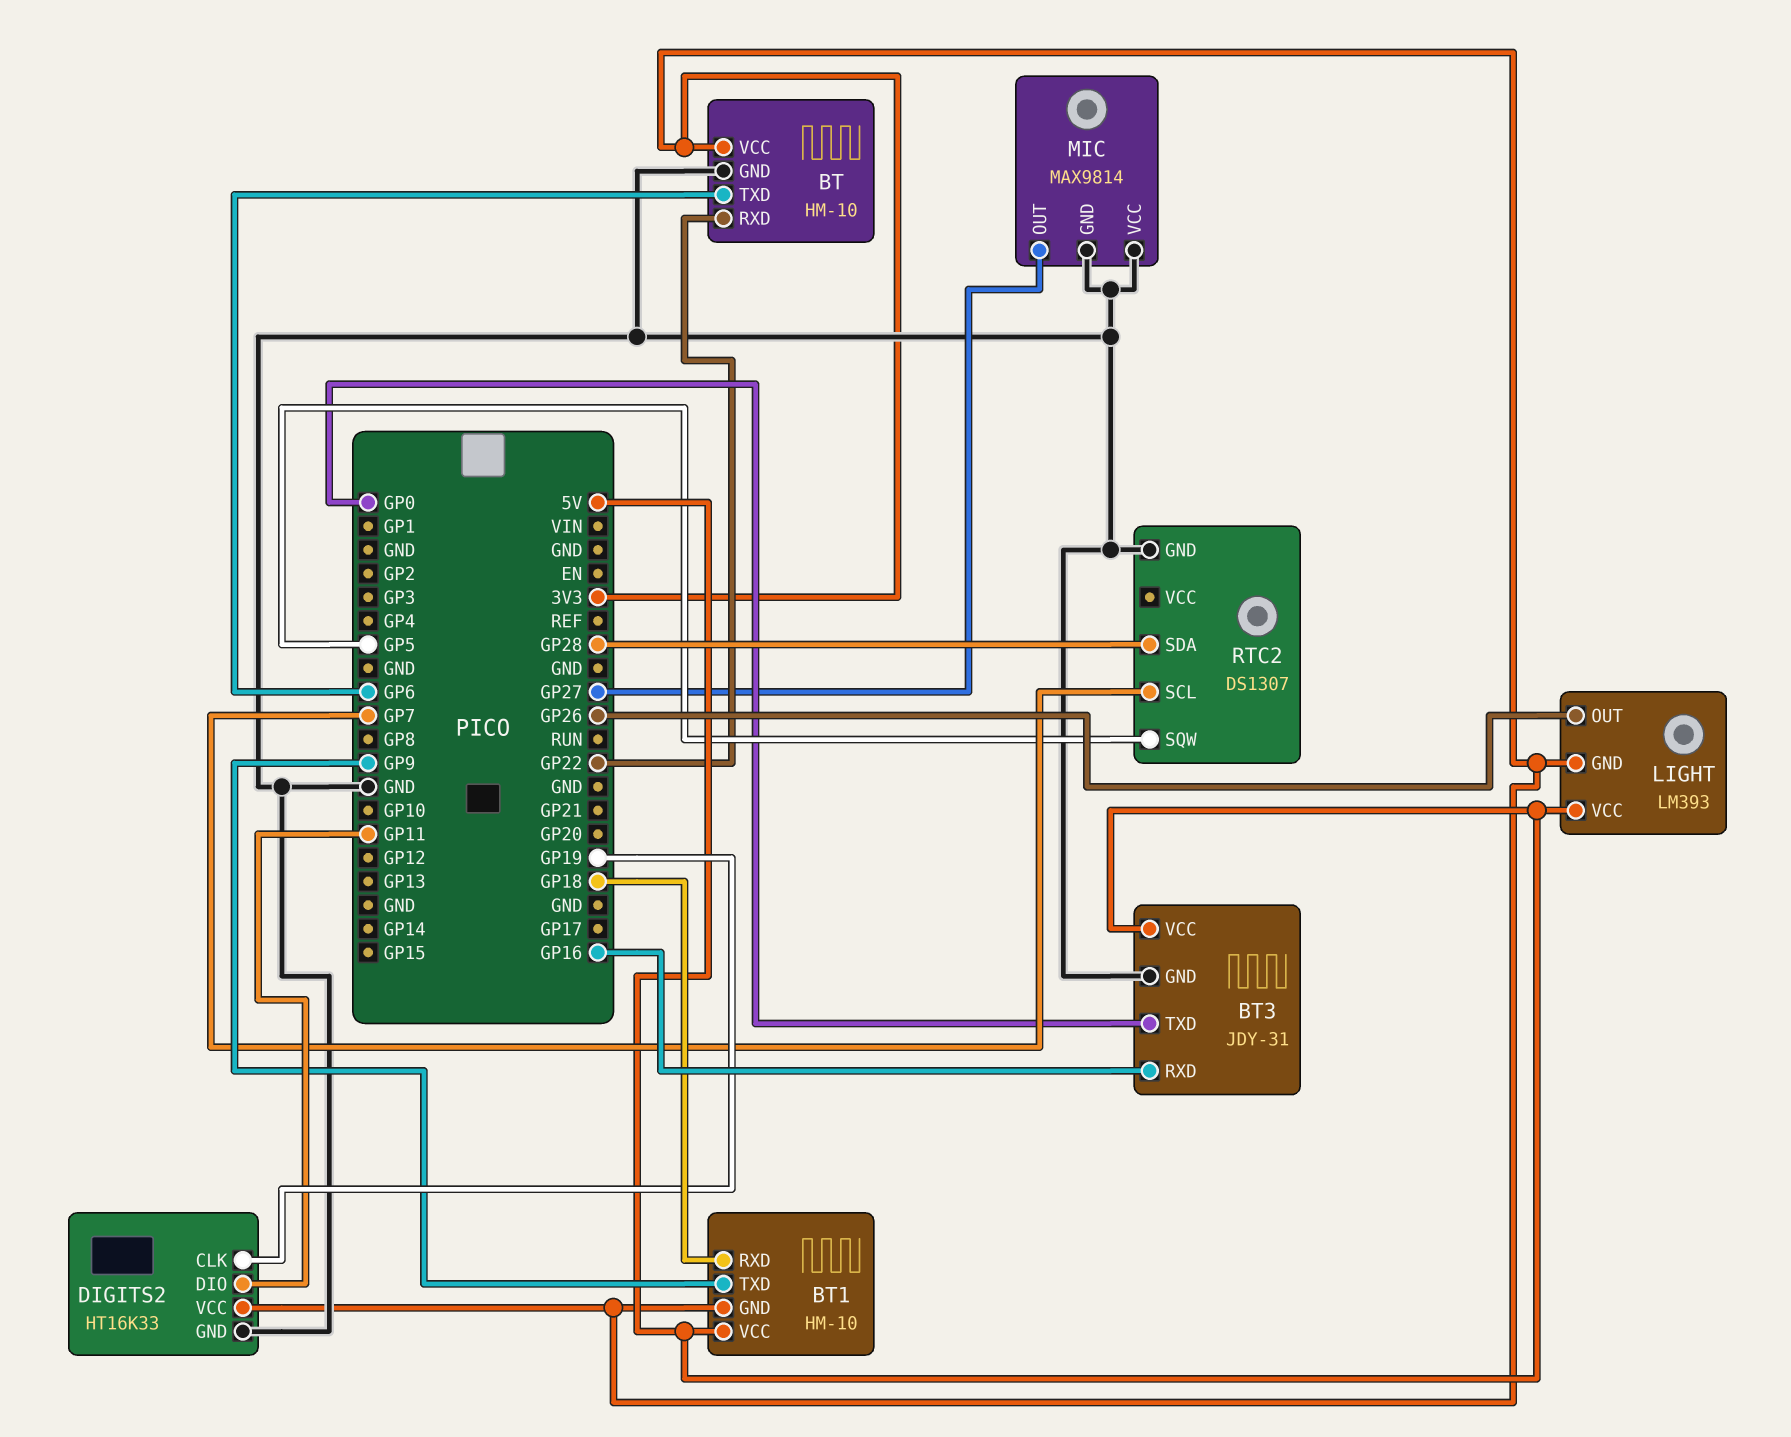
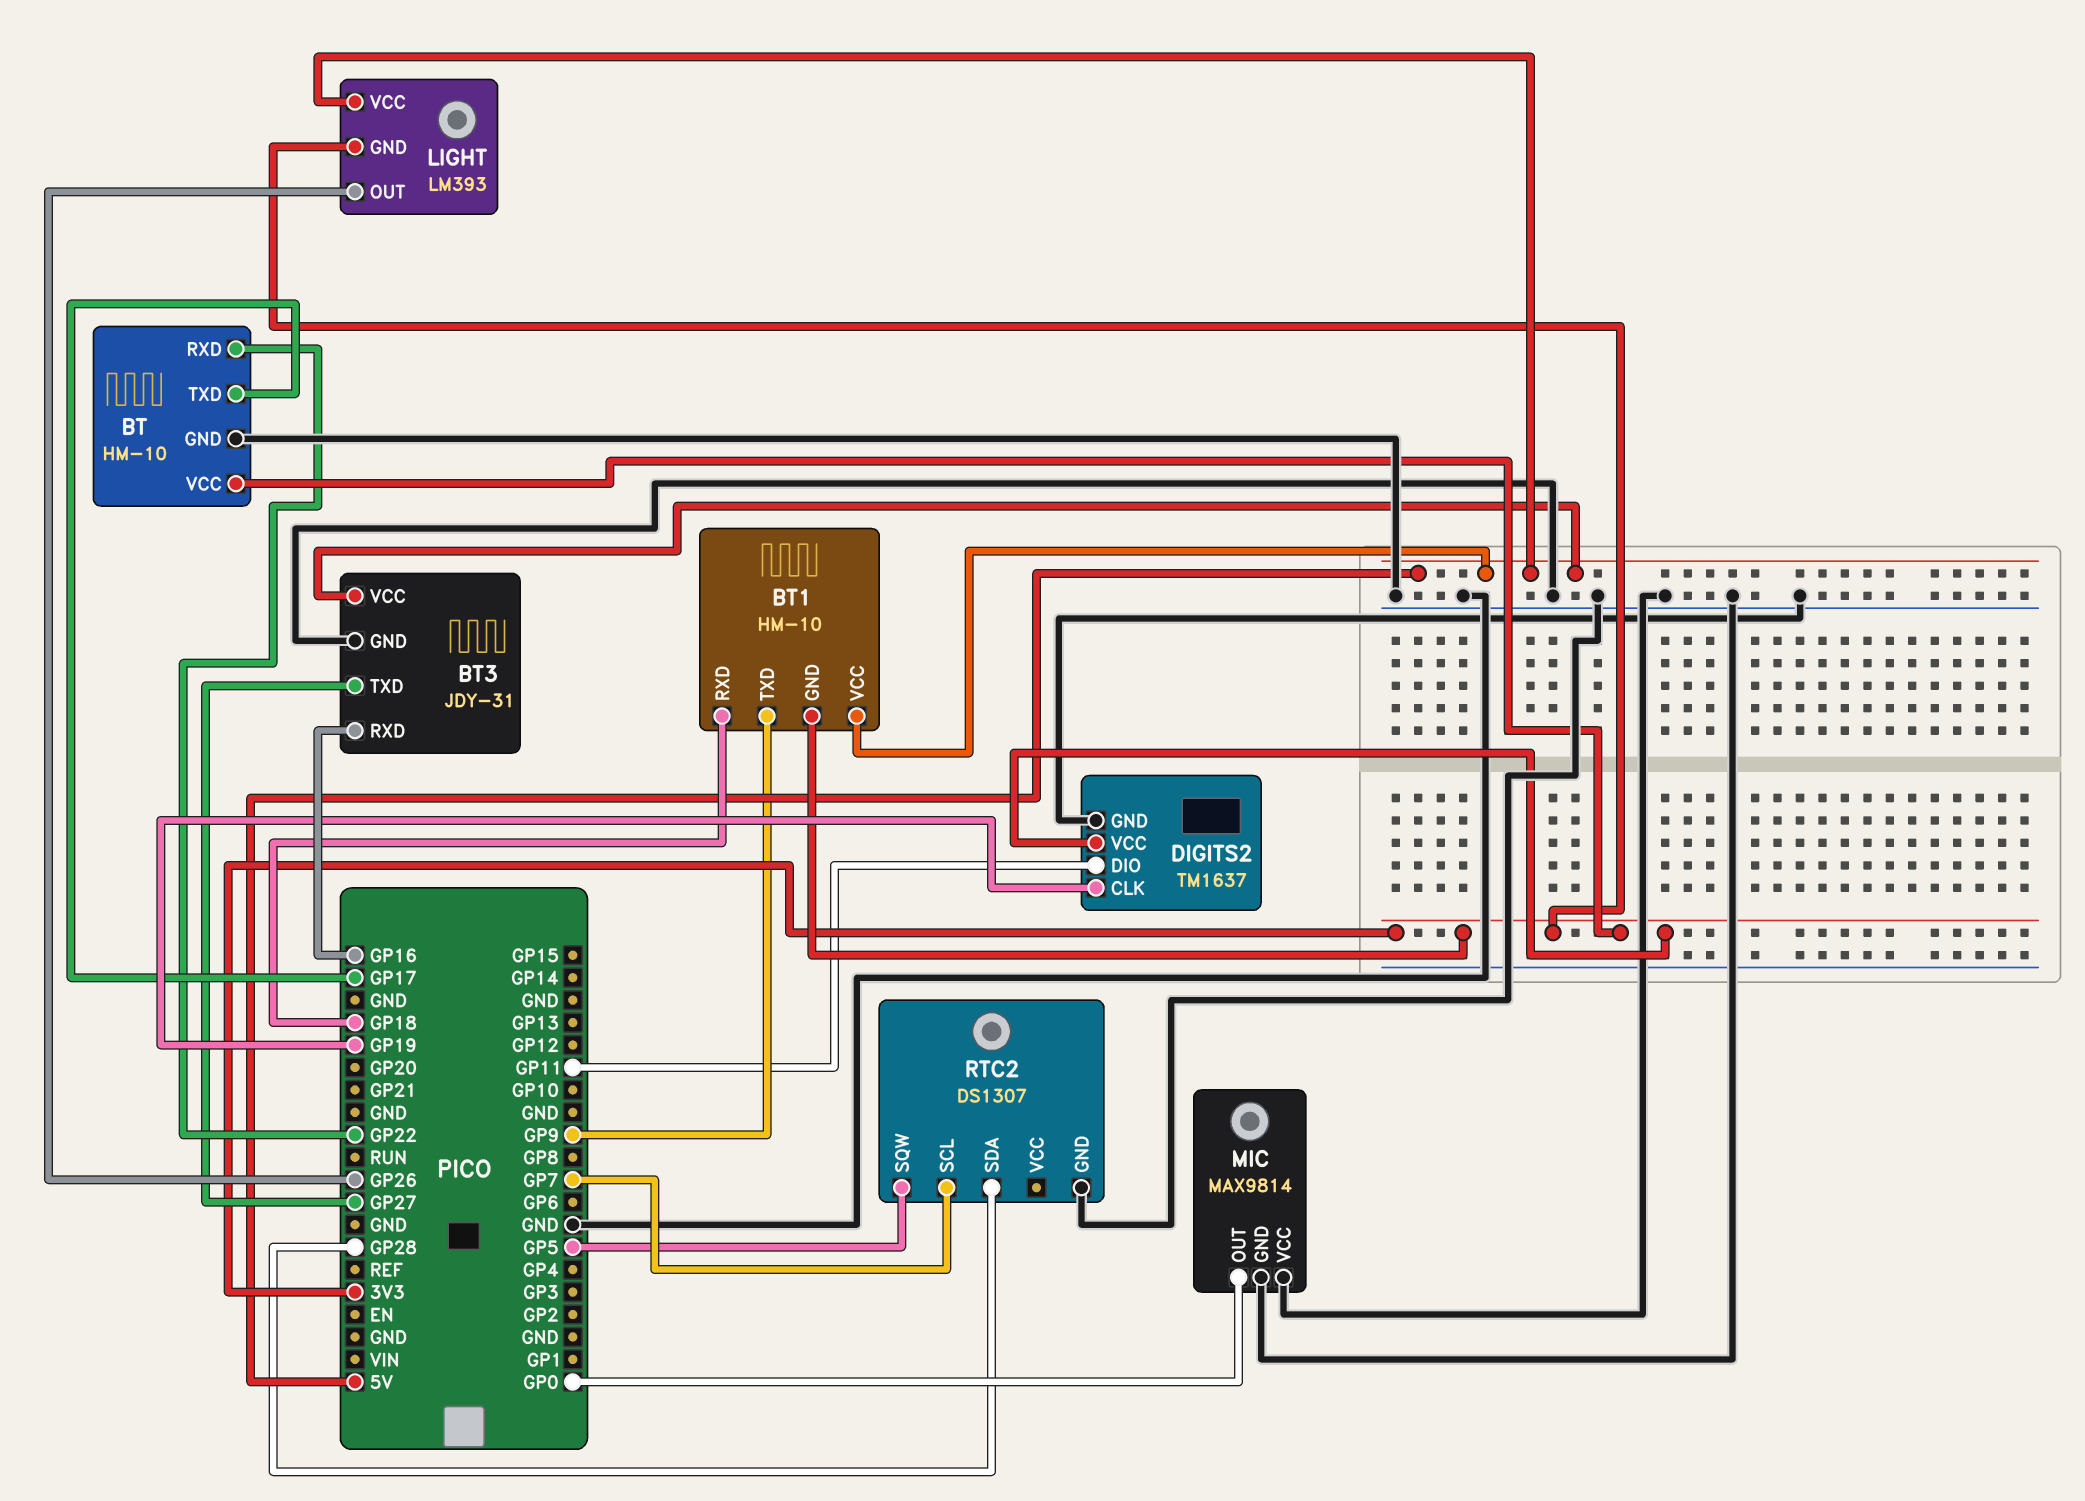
BT pin TXD: GP6 -> GP17
BT3 pin TXD: GP0 -> GP27
DIGITS2: HT16K33 -> TM1637
MIC pin OUT: GP27 -> GP0

